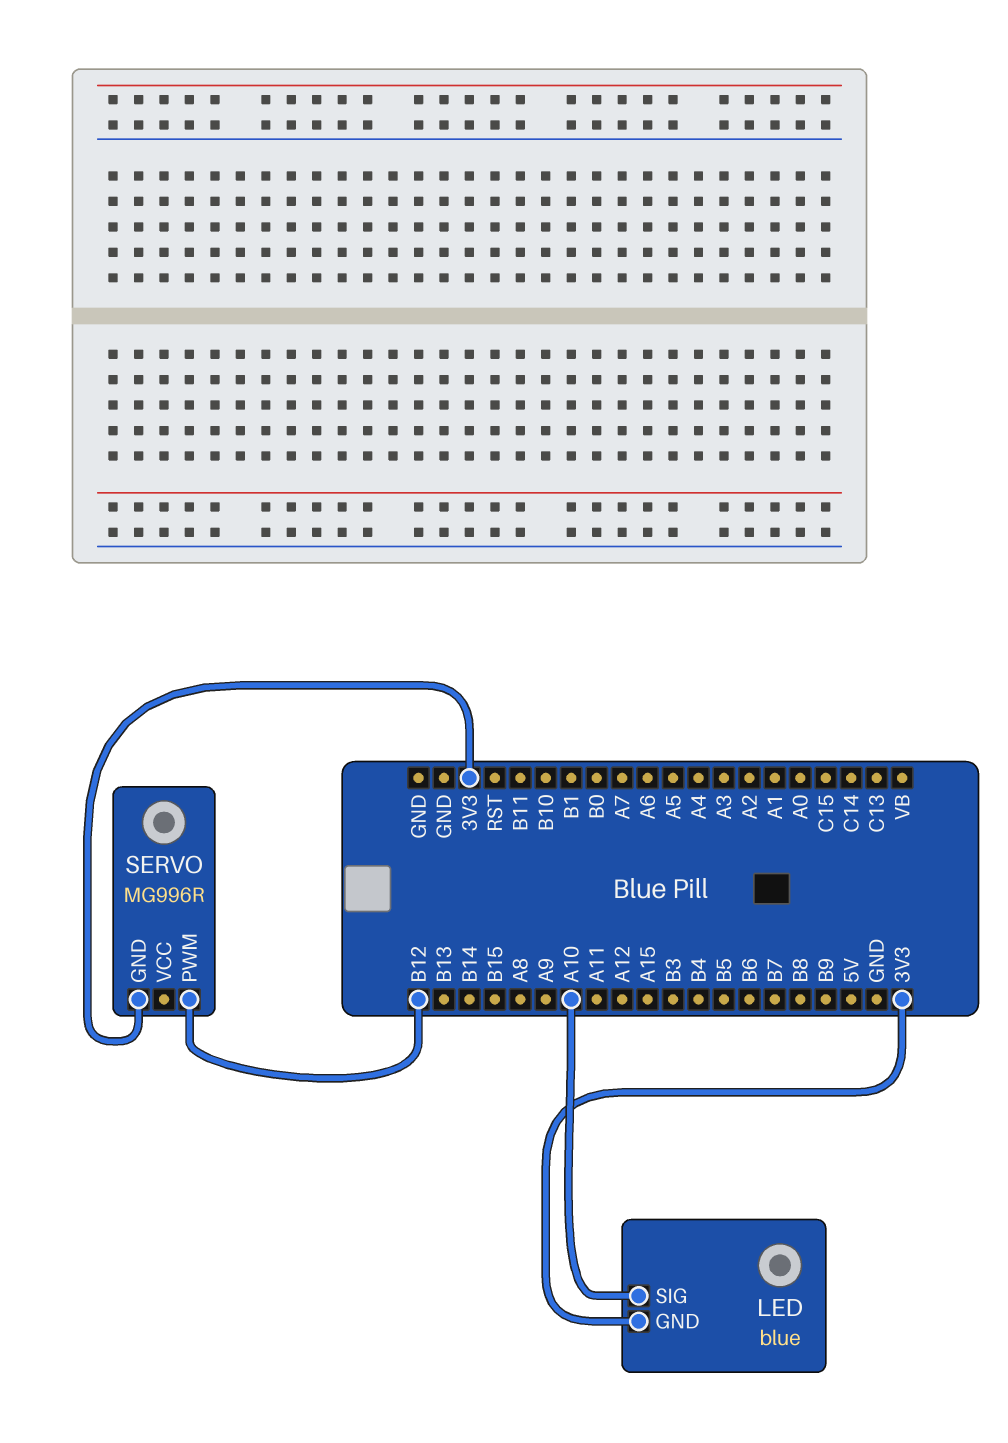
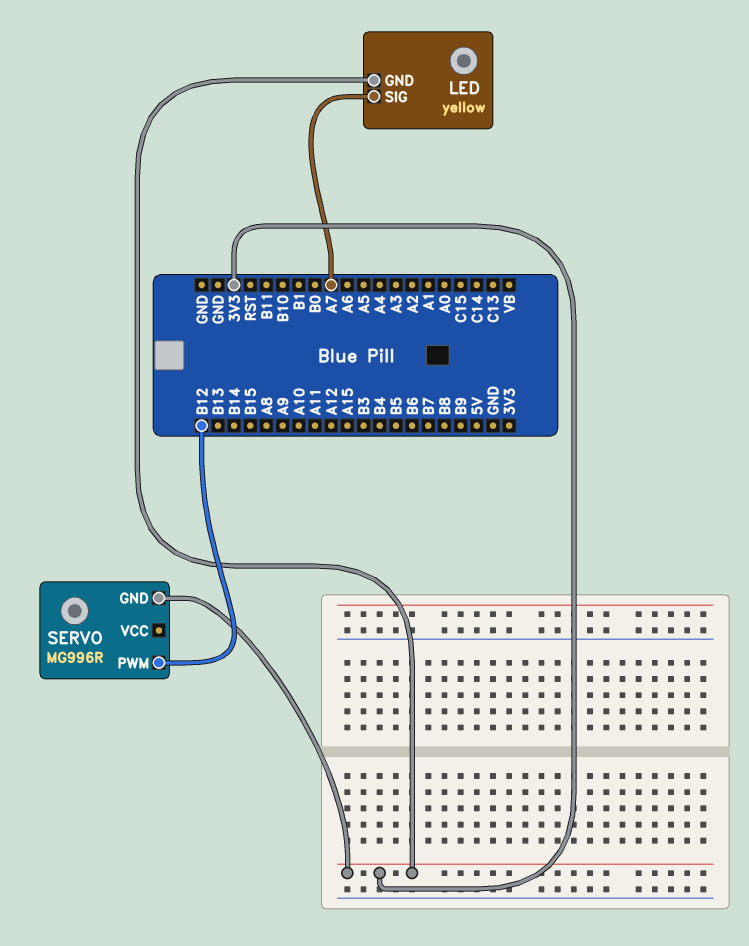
LED: blue -> yellow
LED pin SIG: A10 -> A7

